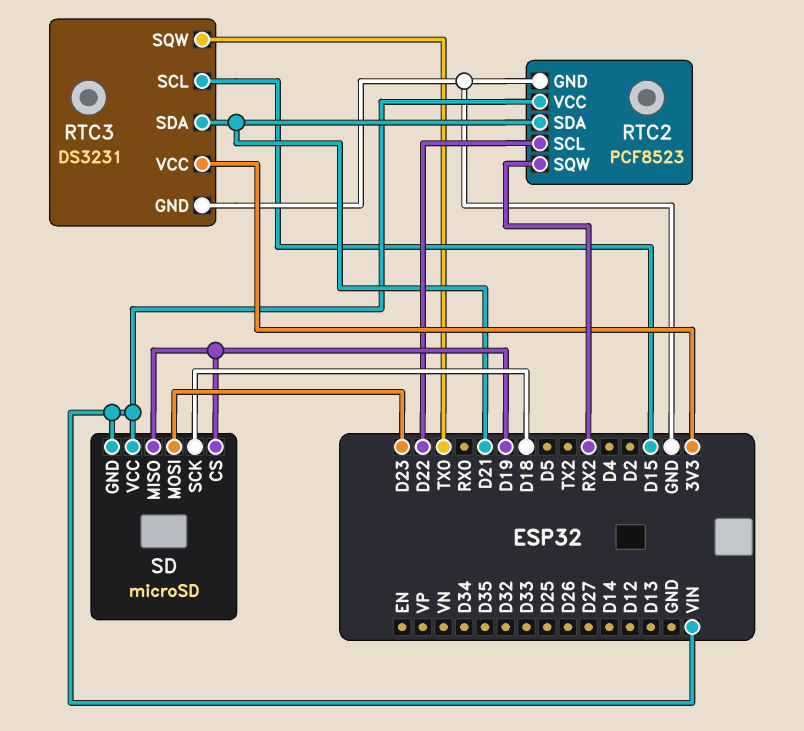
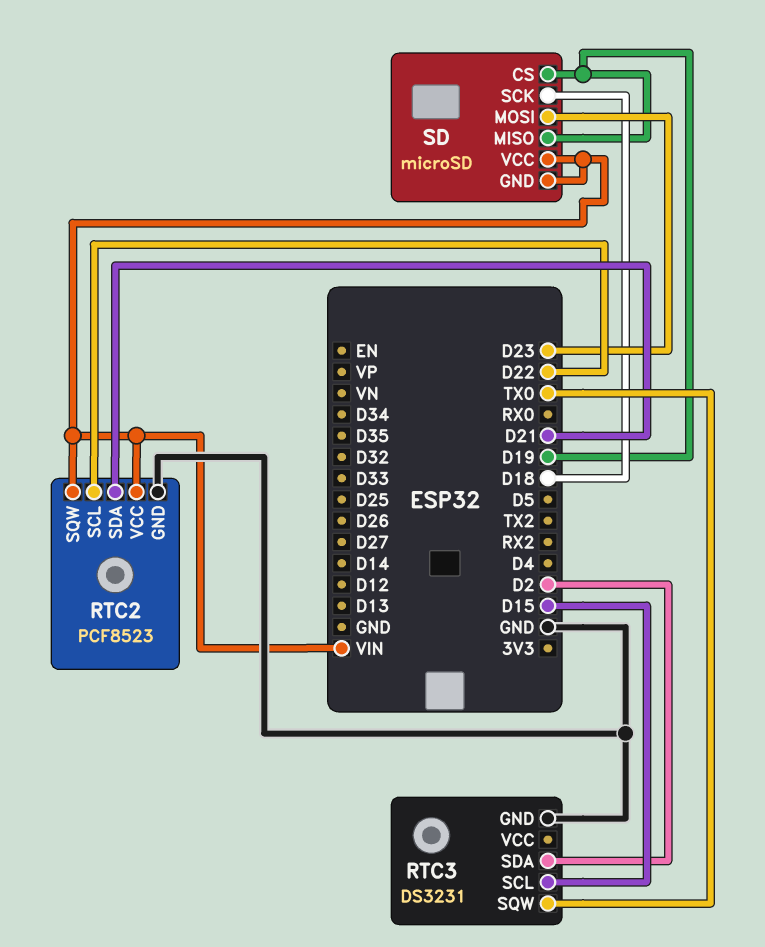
RTC2 pin SQW: RX2 -> VIN
RTC3 pin SDA: D21 -> D2
RTC3 pin VCC: 3V3 -> none

